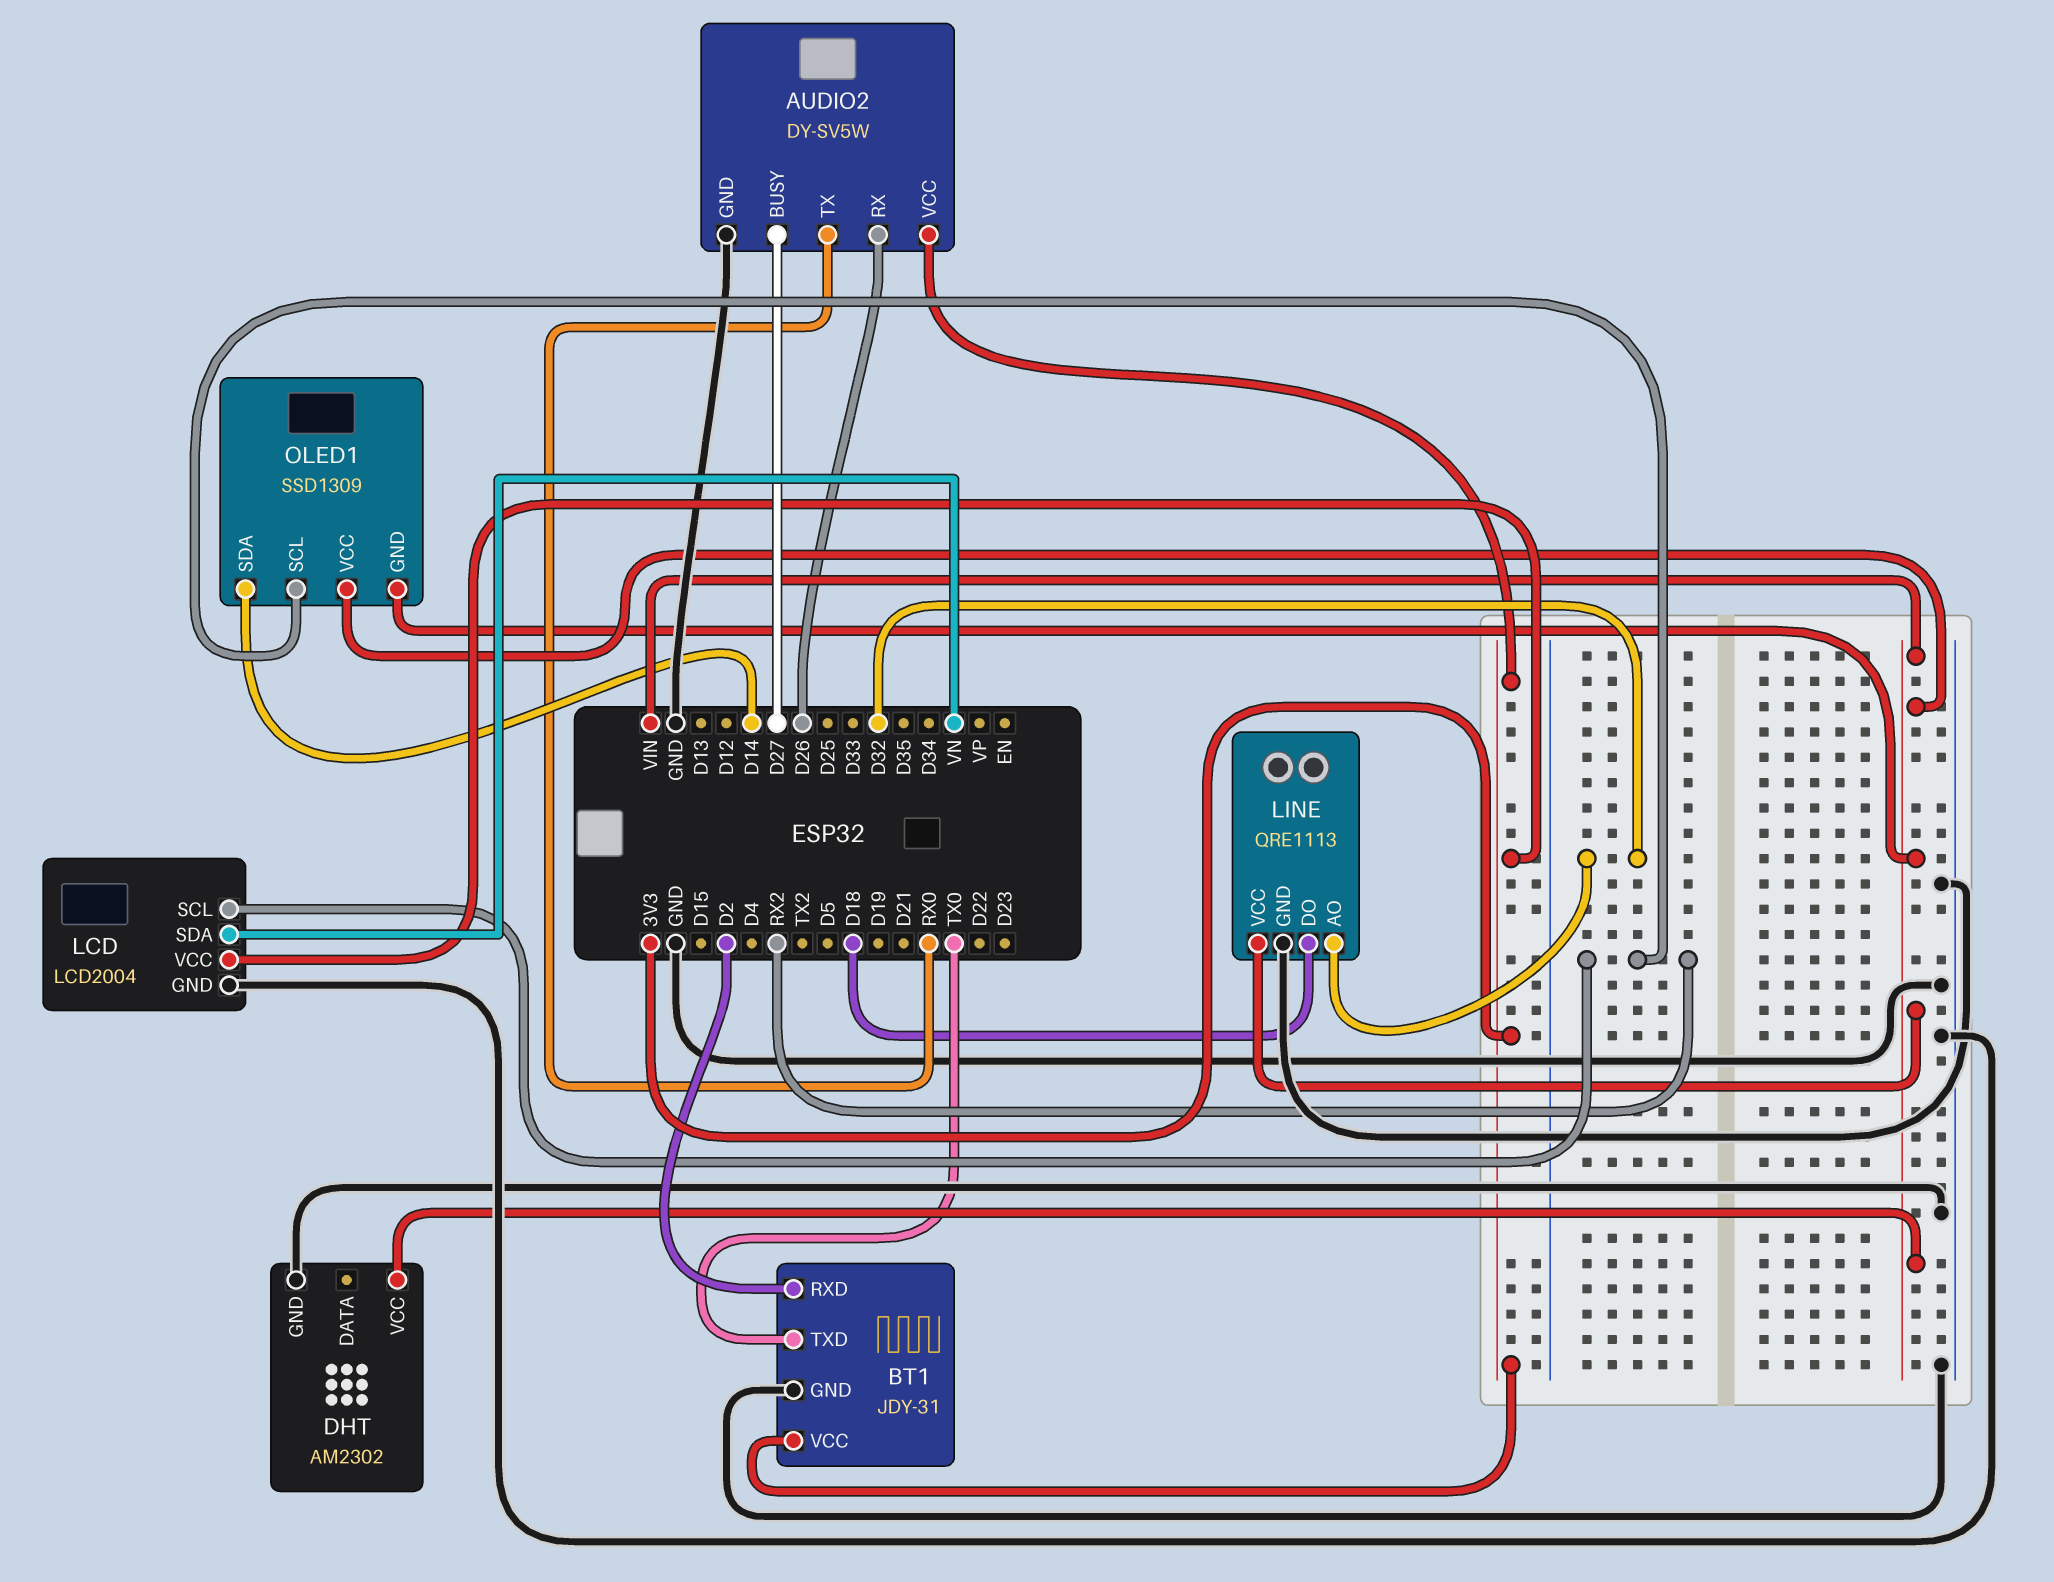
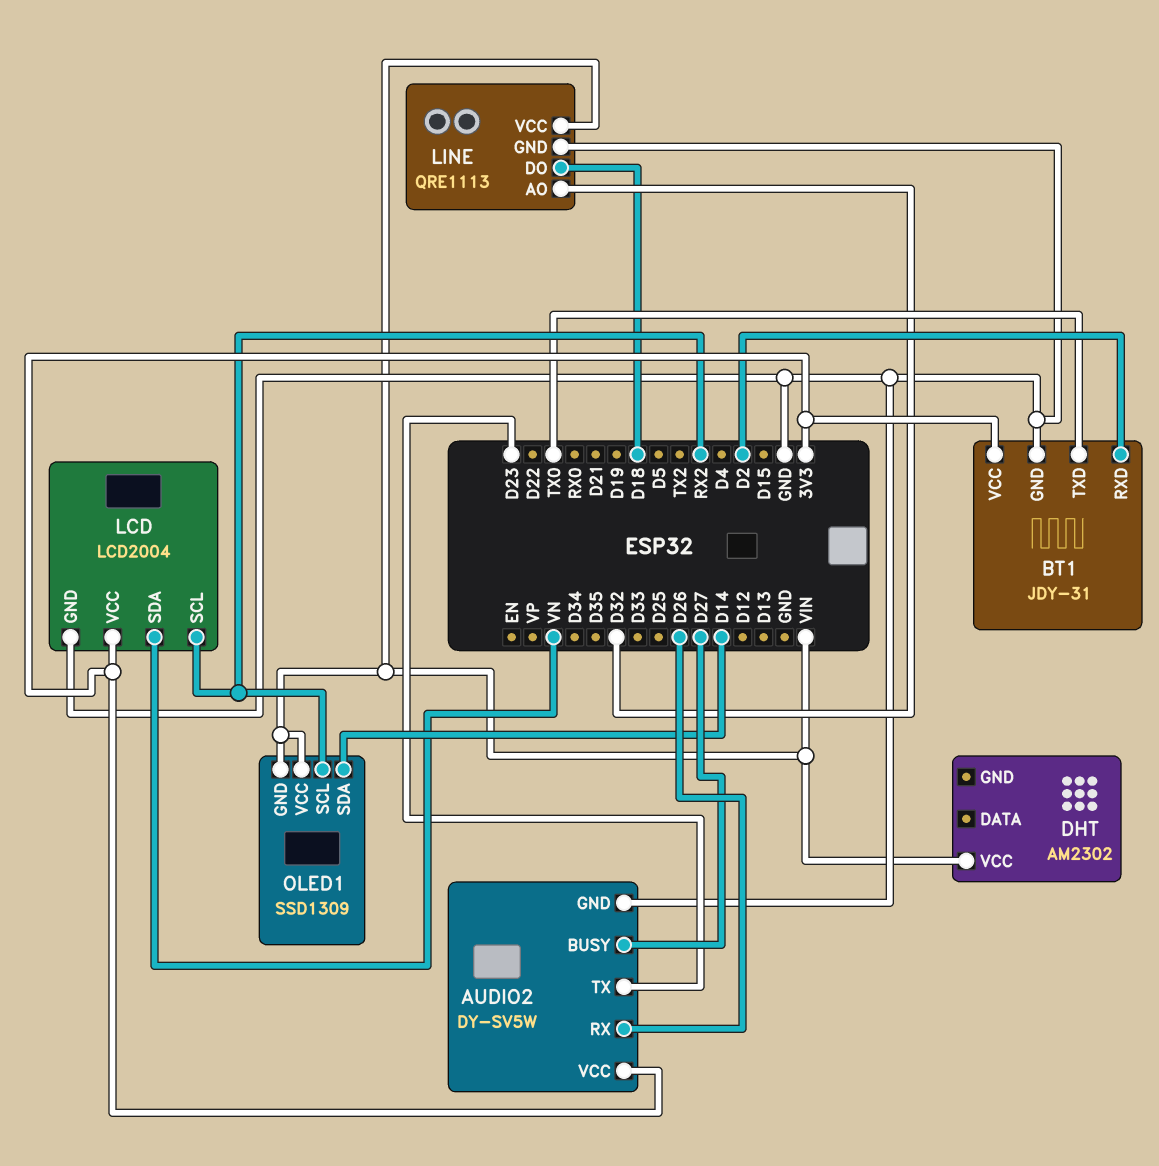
AUDIO2 pin TX: RX0 -> D23
DHT pin GND: GND -> none

